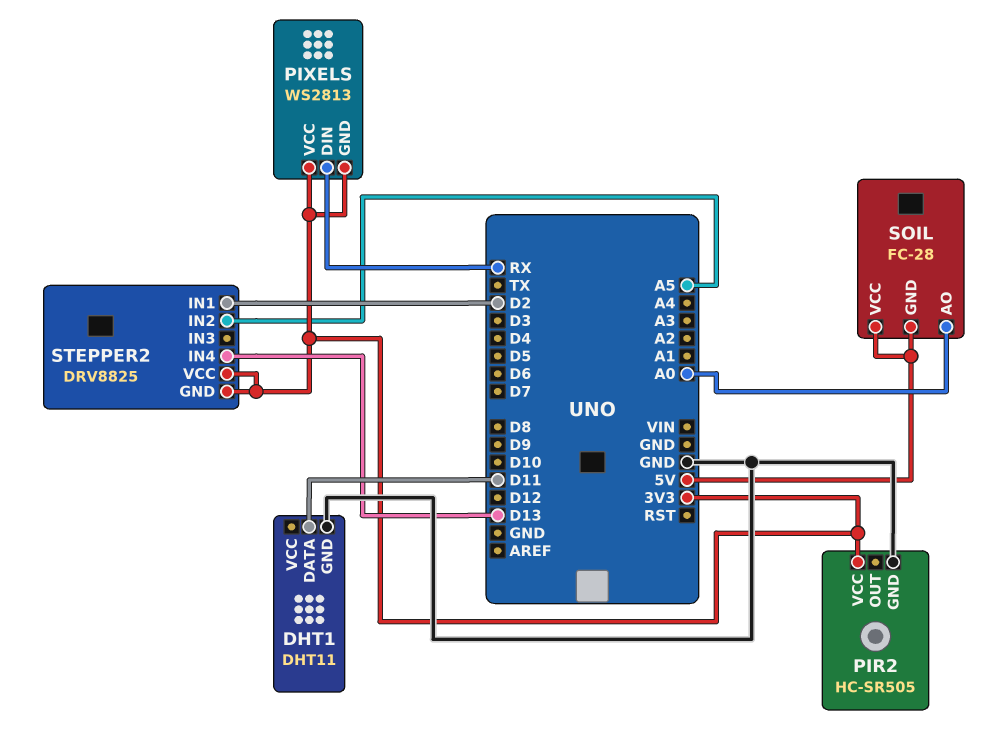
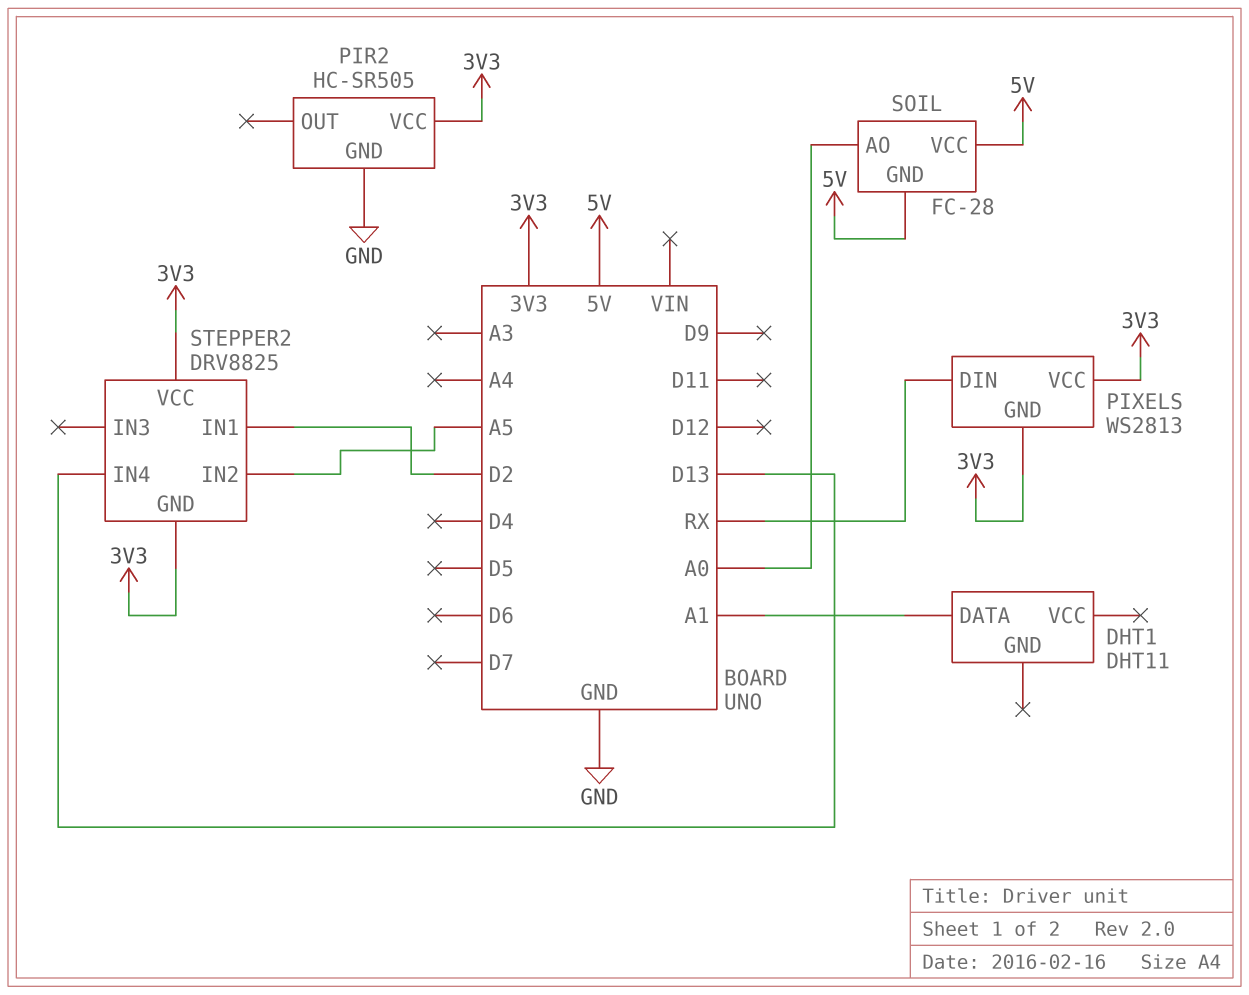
DHT1 pin DATA: D11 -> A1
DHT1 pin GND: GND -> none

